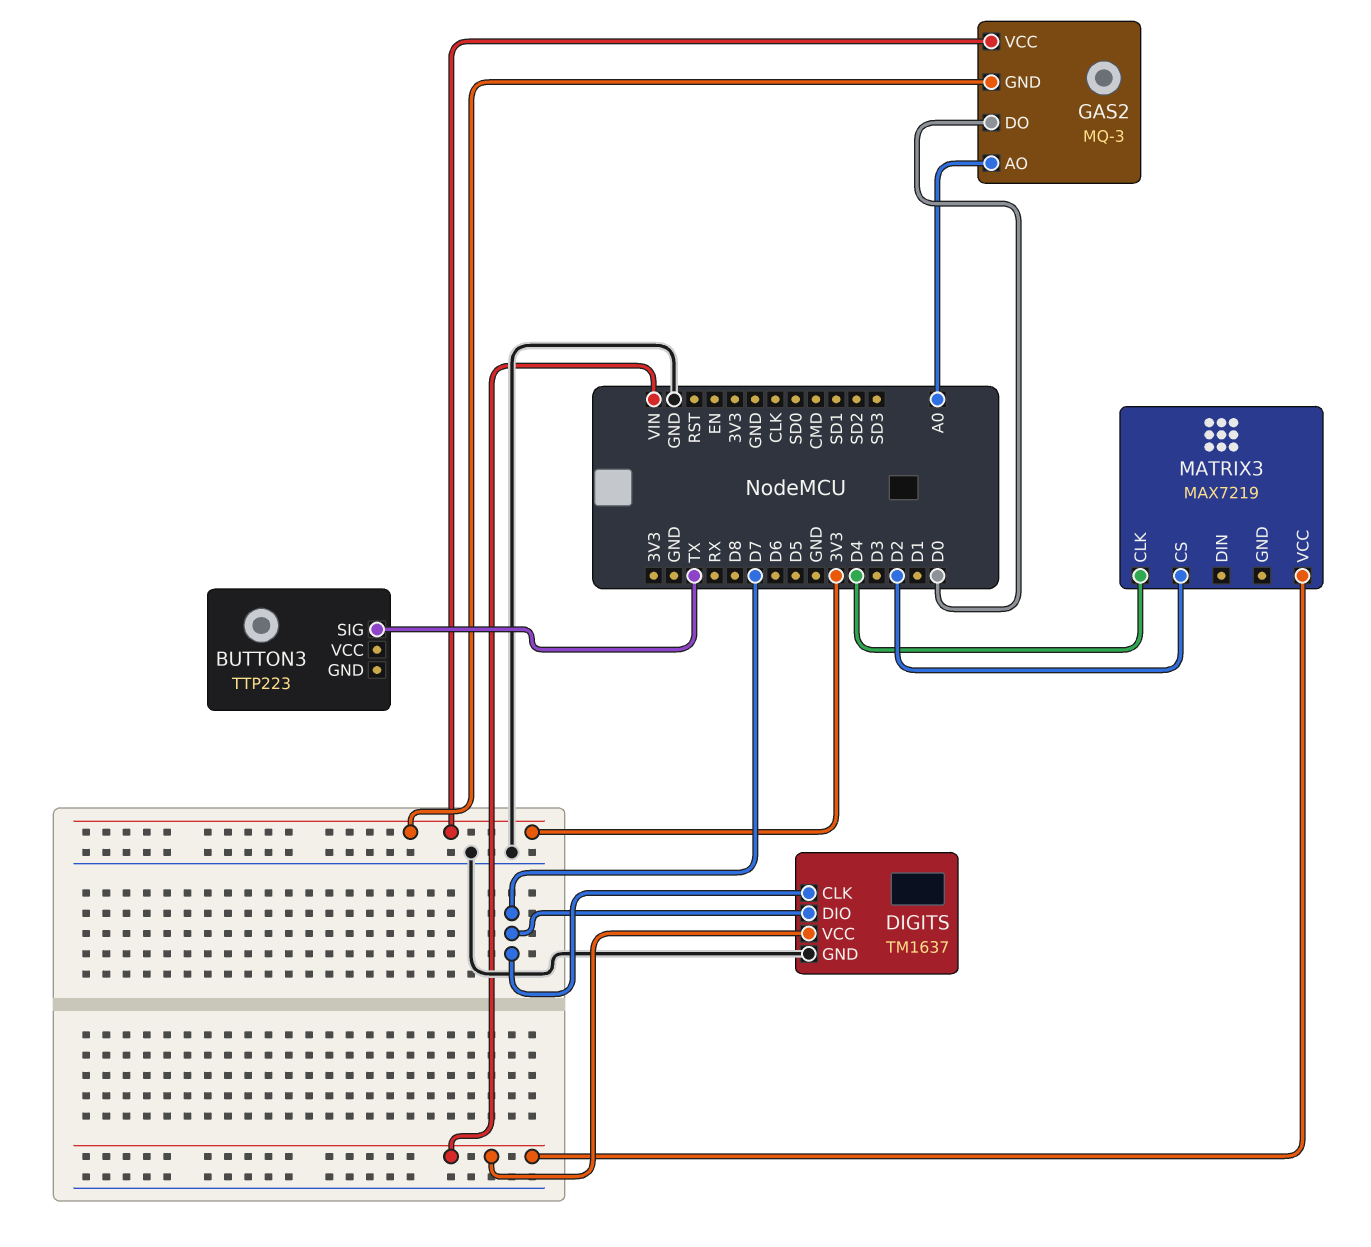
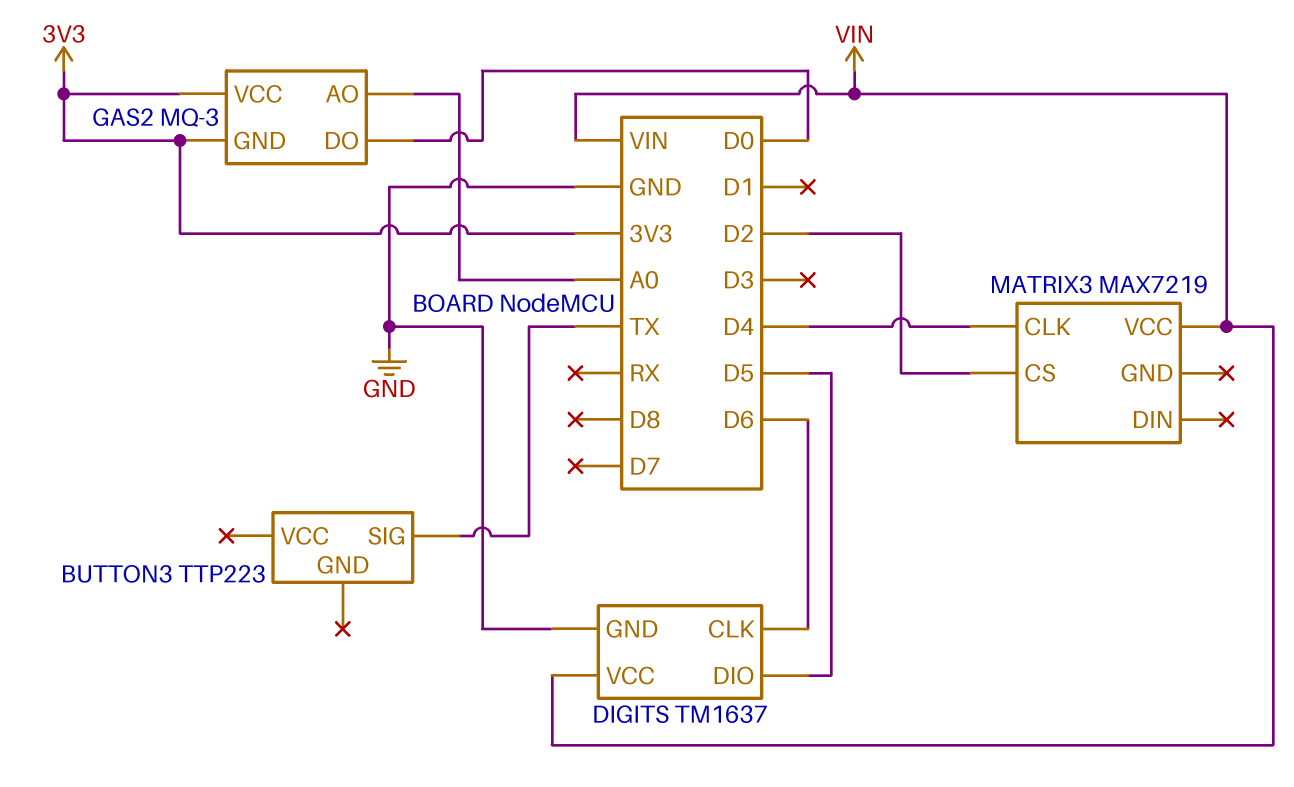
DIGITS pin CLK: D7 -> D6
DIGITS pin DIO: D7 -> D5

